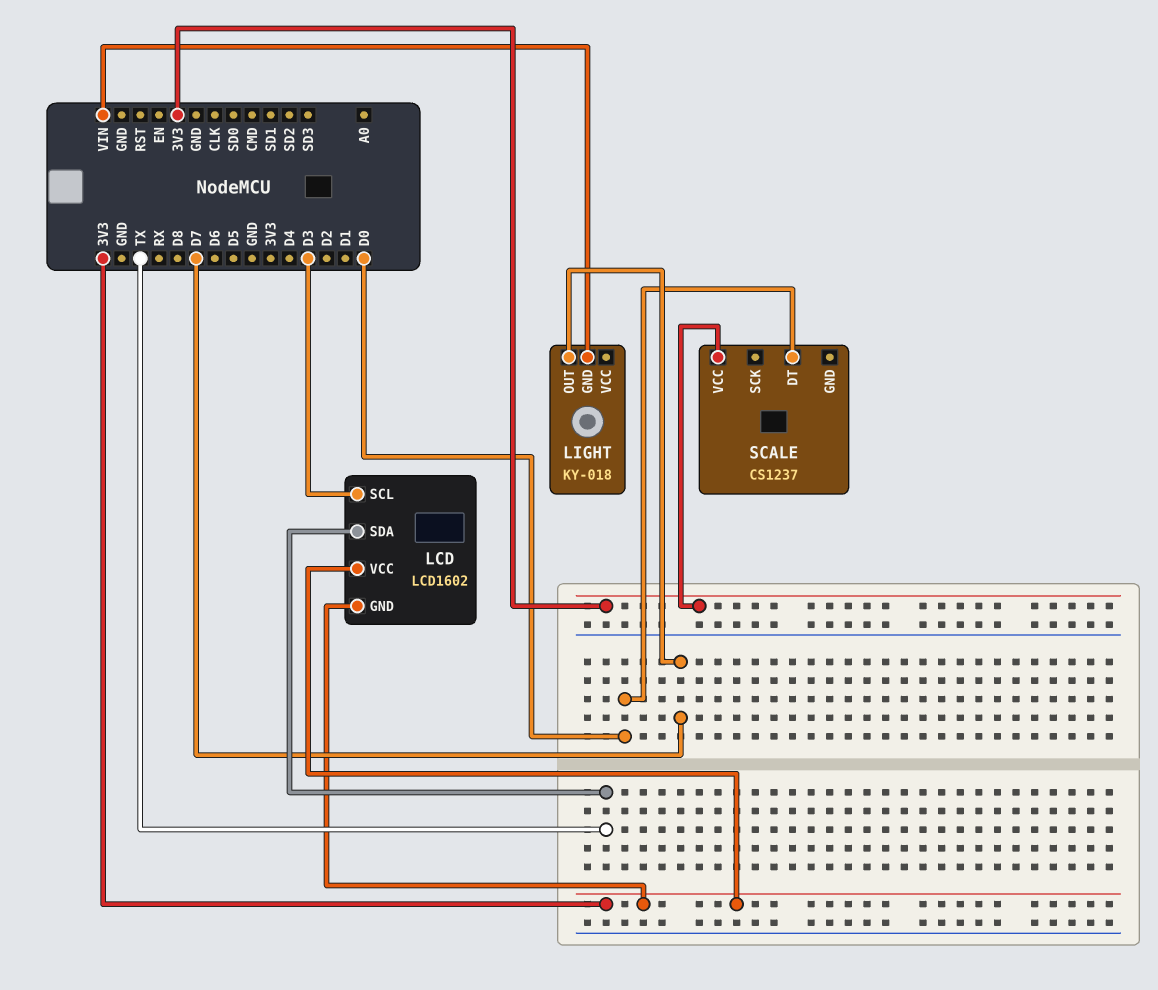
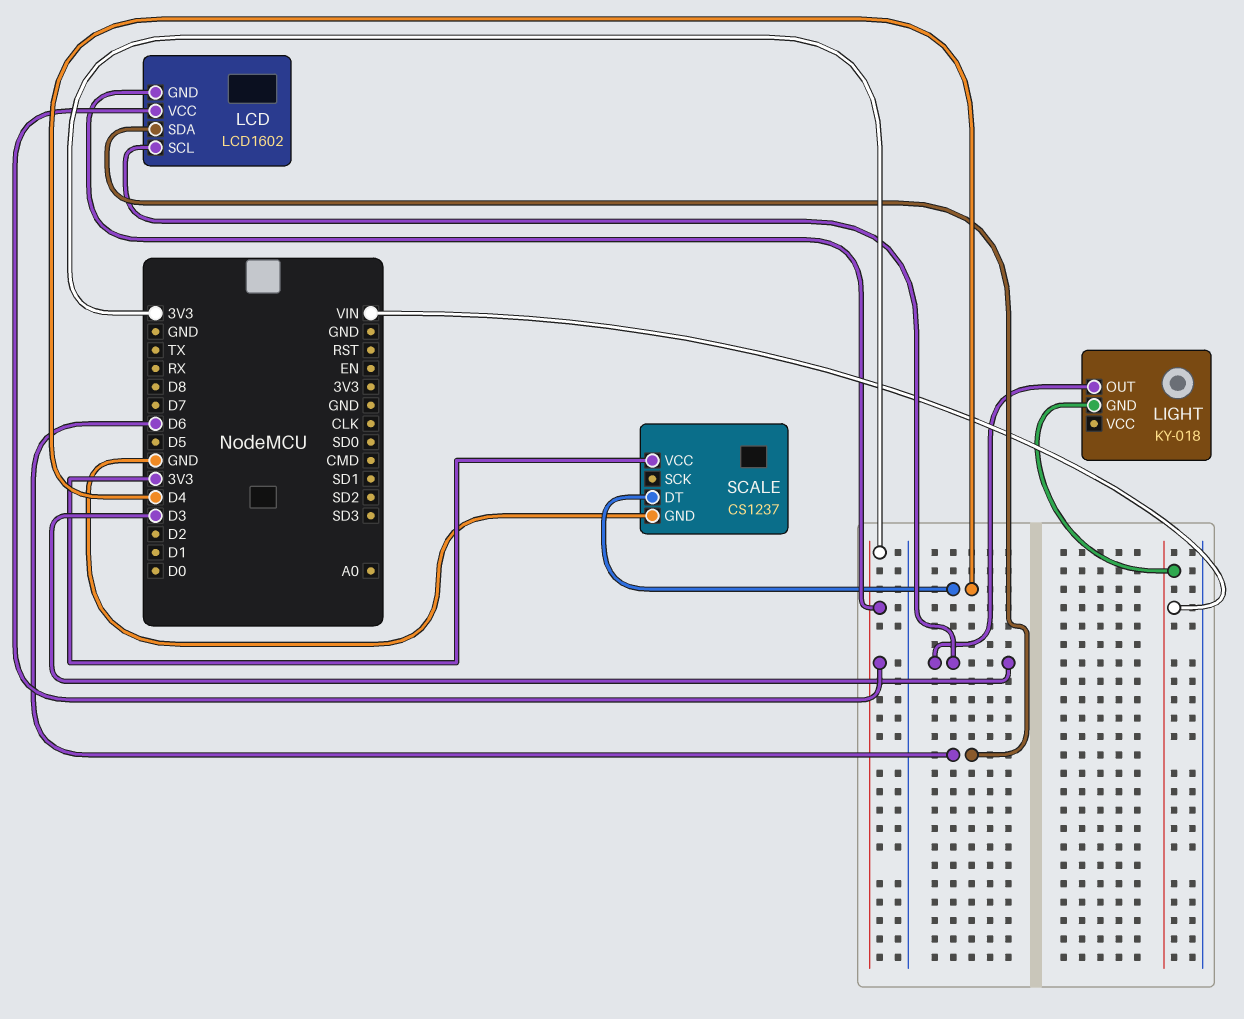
LCD pin SDA: TX -> D6
LIGHT pin OUT: D7 -> D3
SCALE pin DT: D0 -> D4
SCALE pin GND: none -> GND

